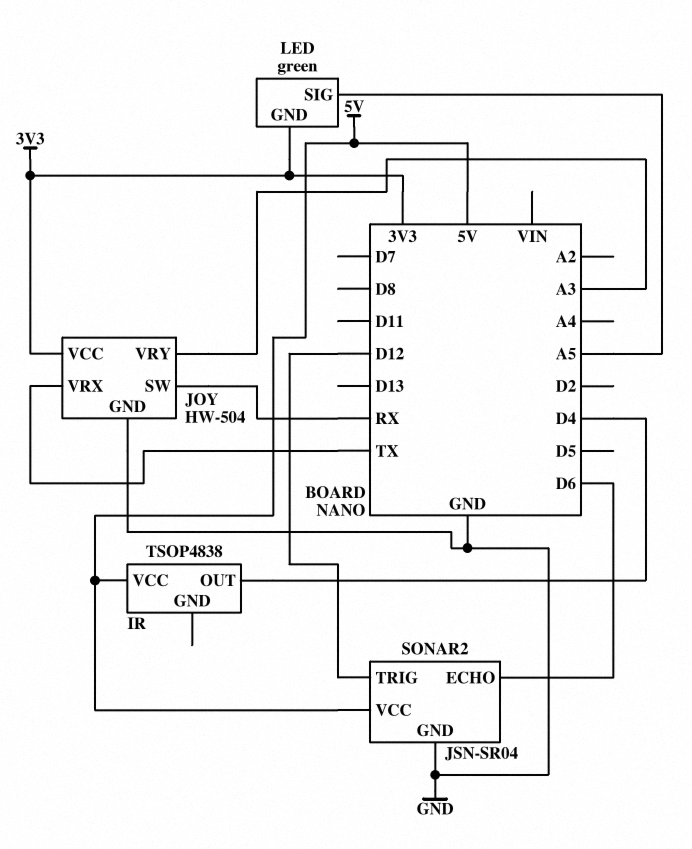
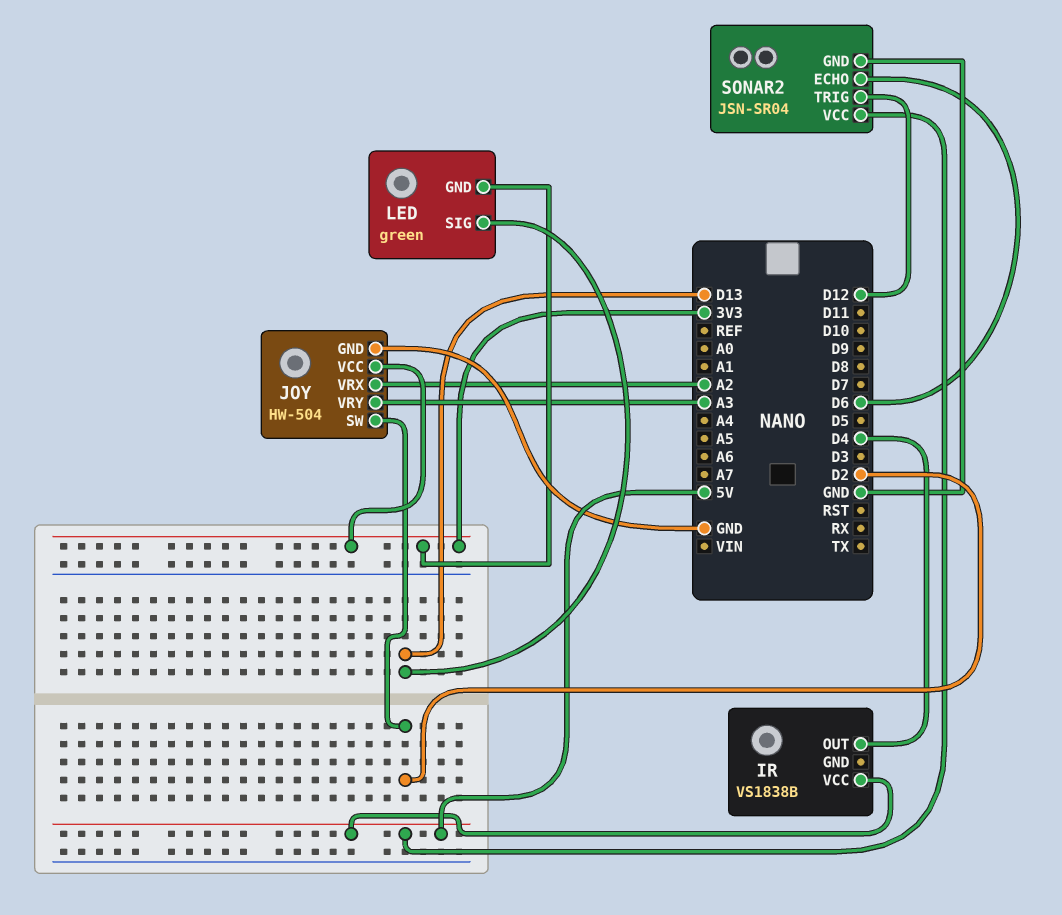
IR: TSOP4838 -> VS1838B
JOY pin SW: RX -> D2
JOY pin VRX: TX -> A2
LED pin SIG: A5 -> D13

